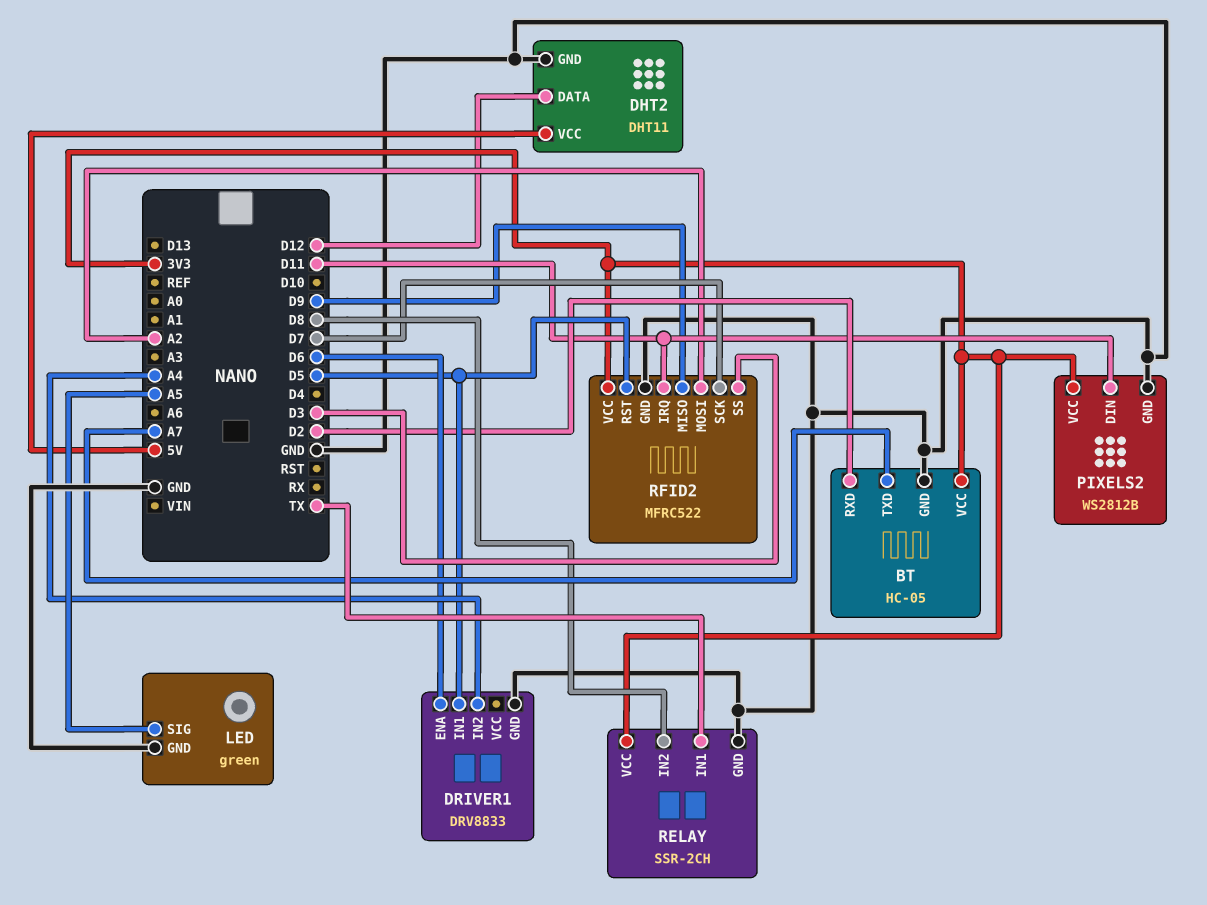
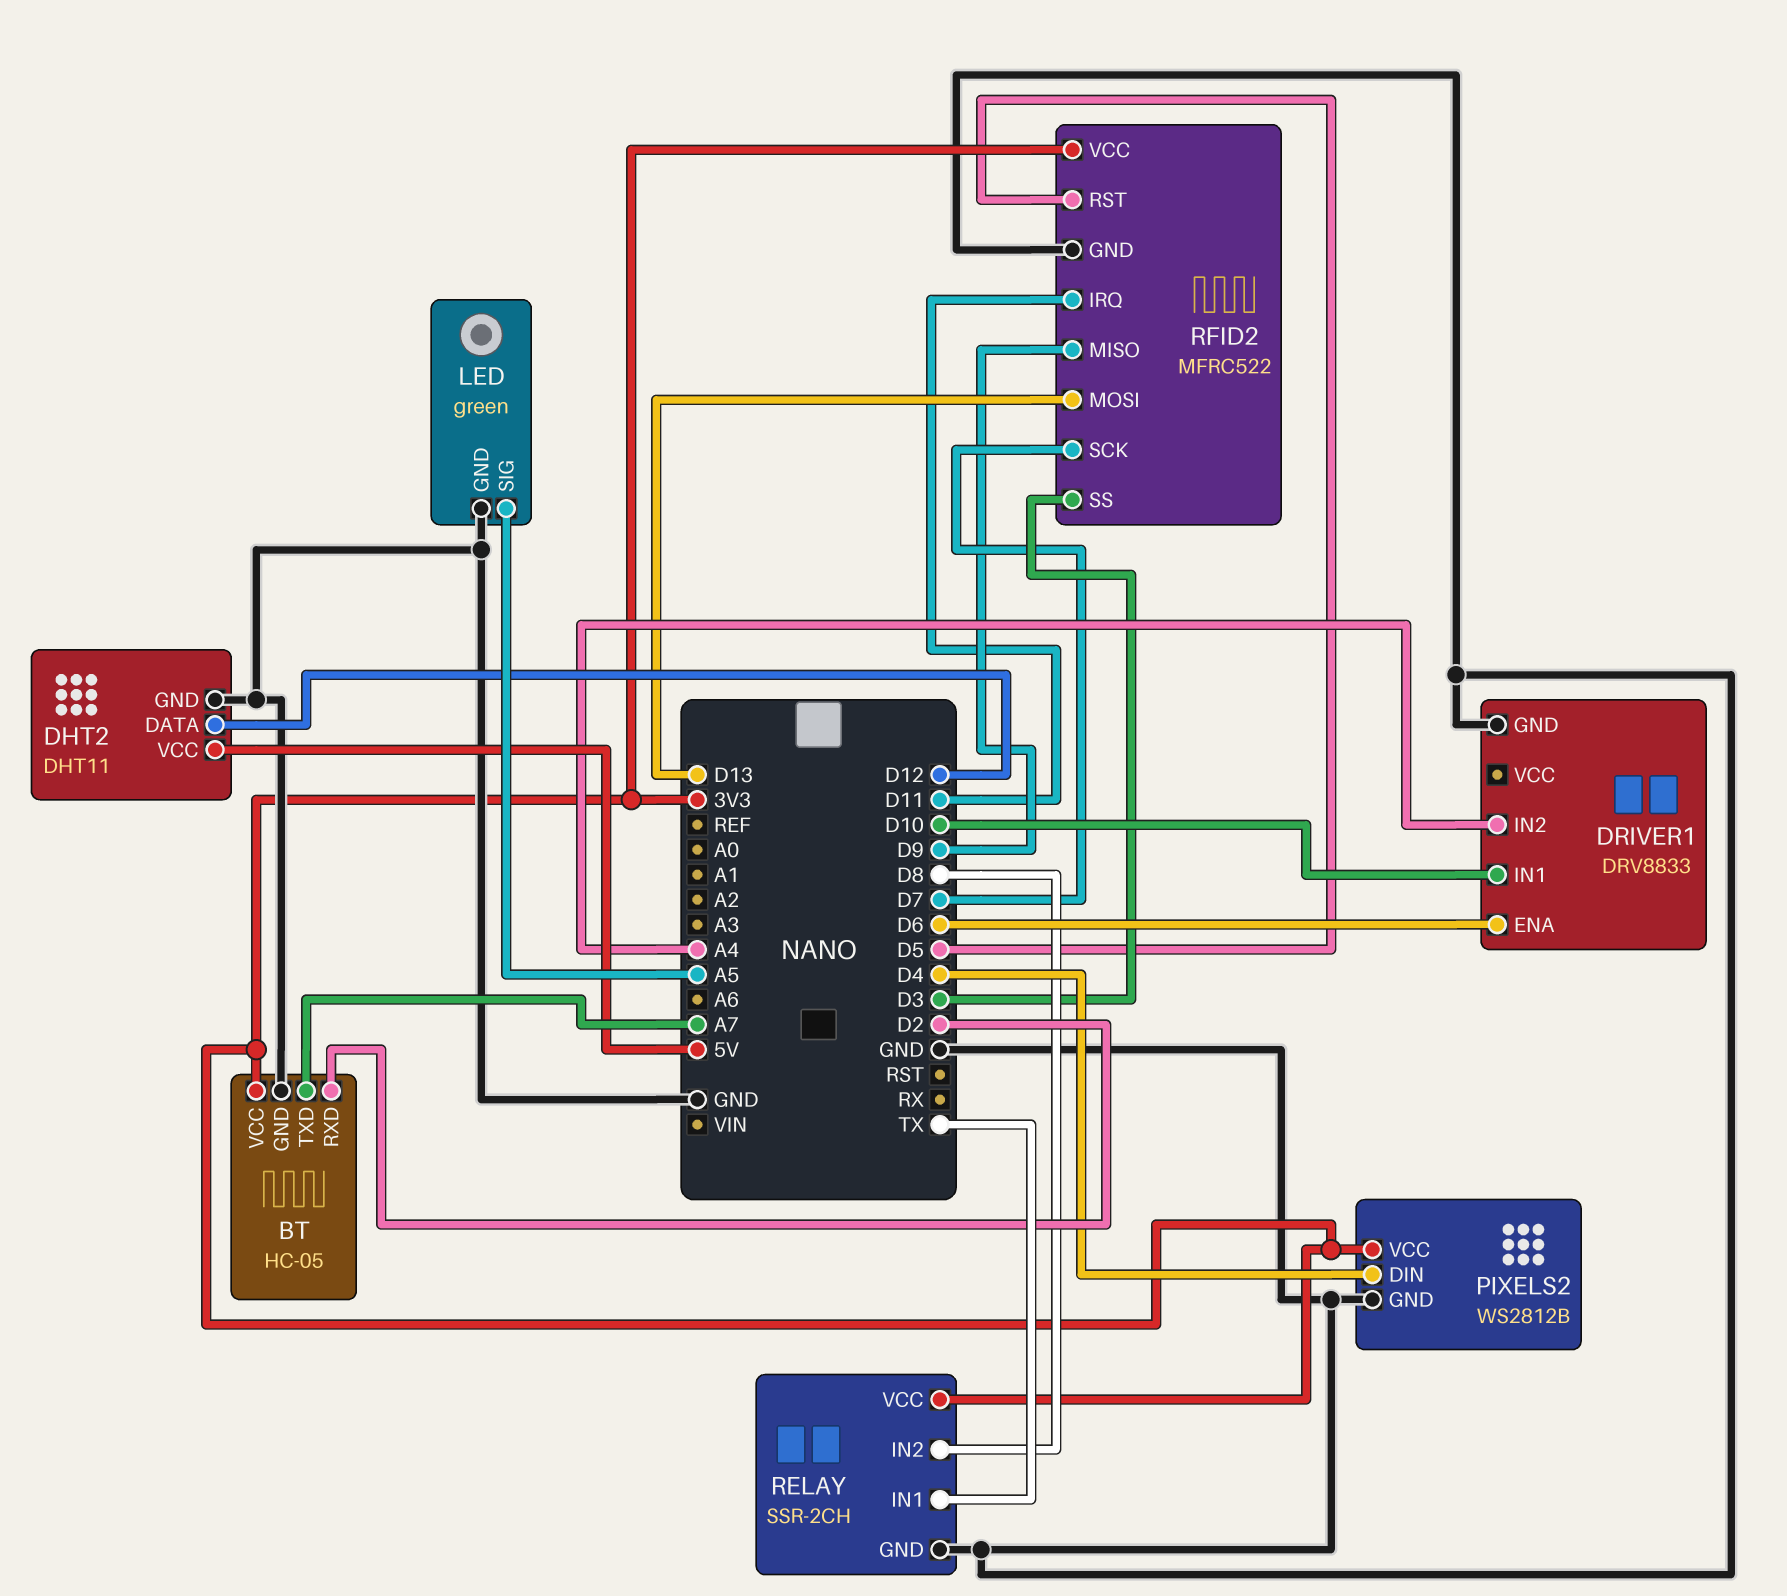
DRIVER1 pin IN1: D5 -> D10
PIXELS2 pin DIN: D11 -> D4
RFID2 pin MOSI: A2 -> D13

